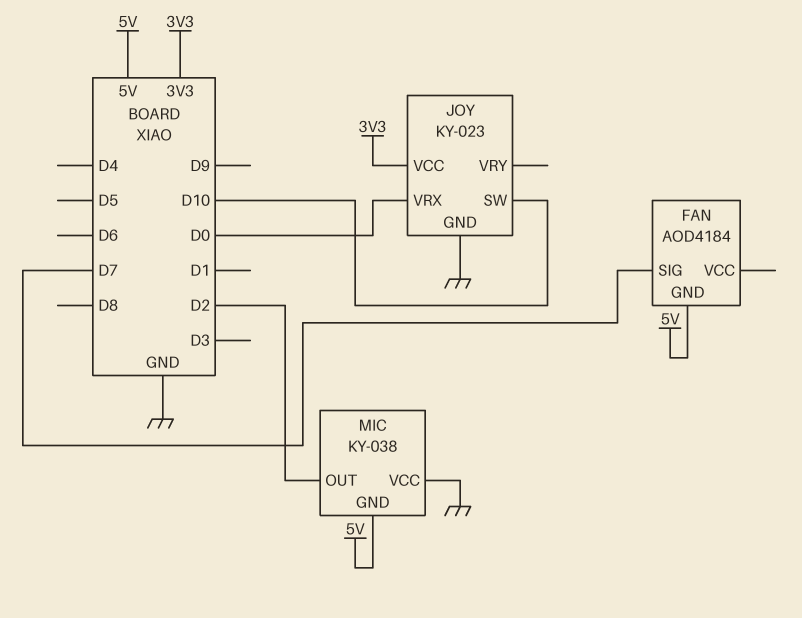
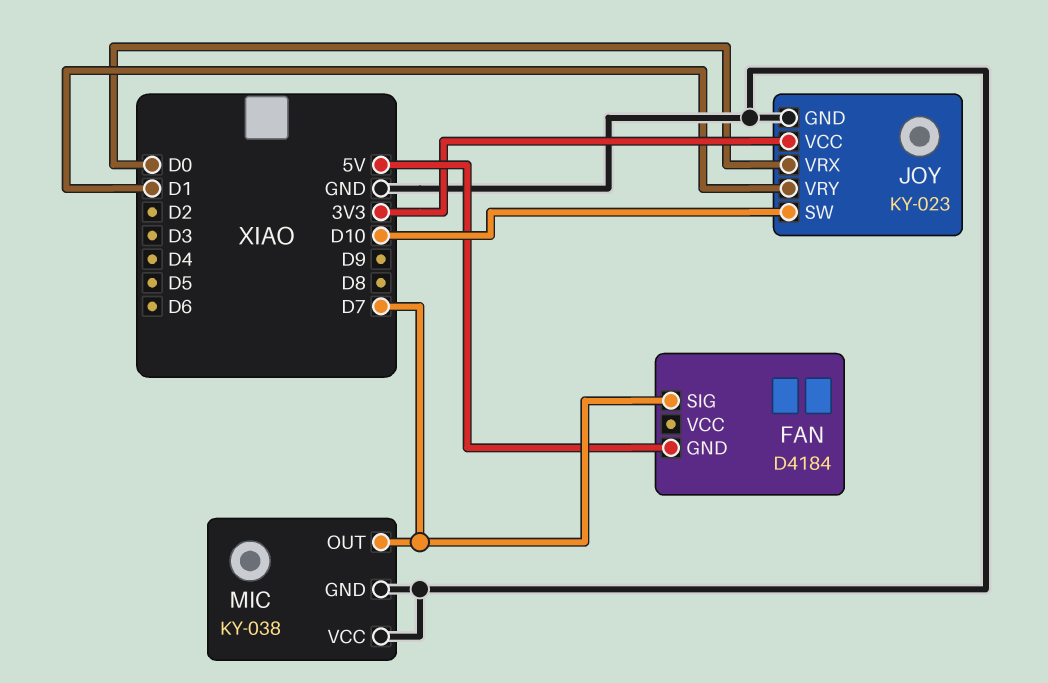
FAN: AOD4184 -> D4184
JOY pin VRY: none -> D1
MIC pin GND: 5V -> GND
MIC pin OUT: D2 -> D7

